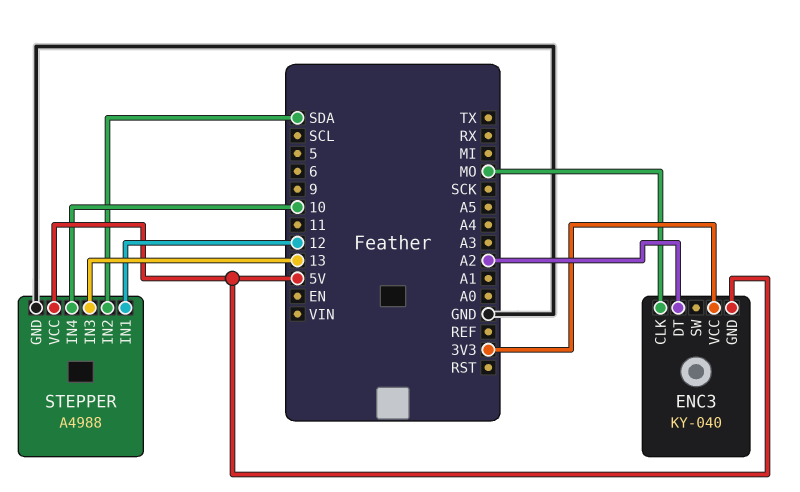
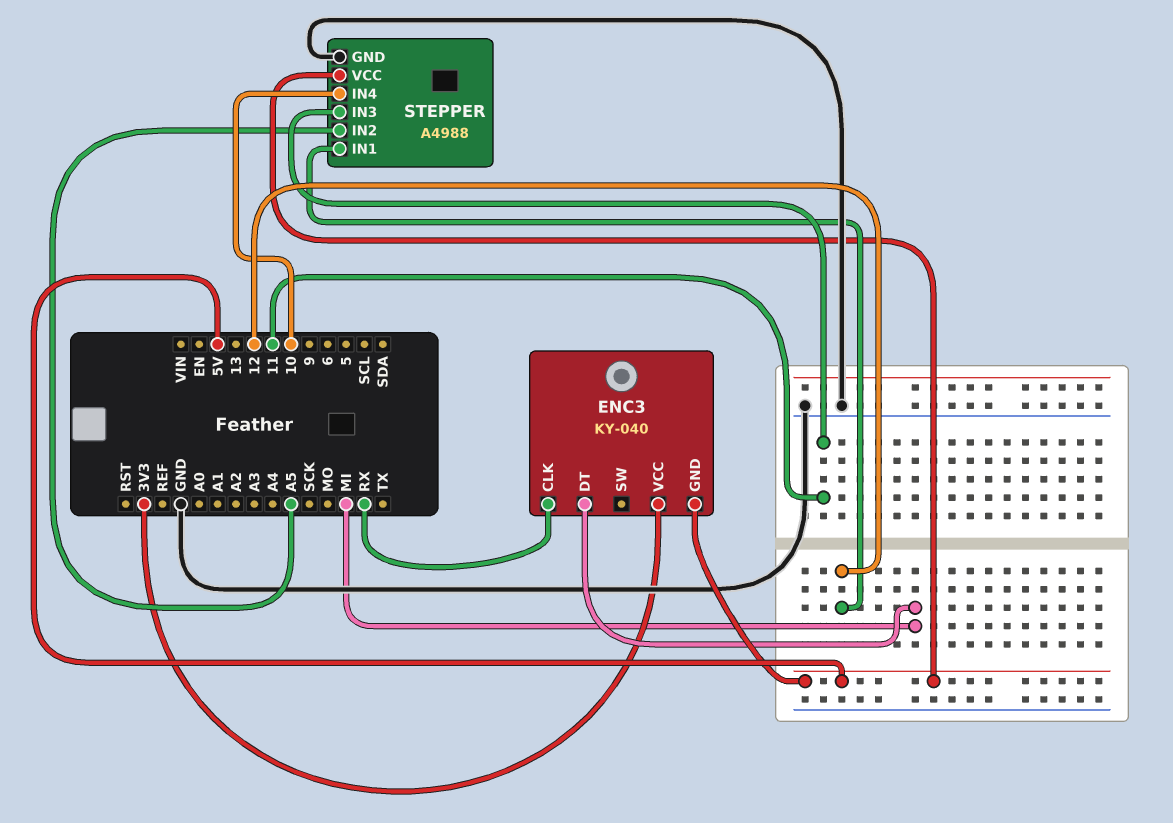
ENC3 pin CLK: MO -> RX
ENC3 pin DT: A2 -> MI
STEPPER pin IN2: SDA -> A5
STEPPER pin IN3: 13 -> 11

